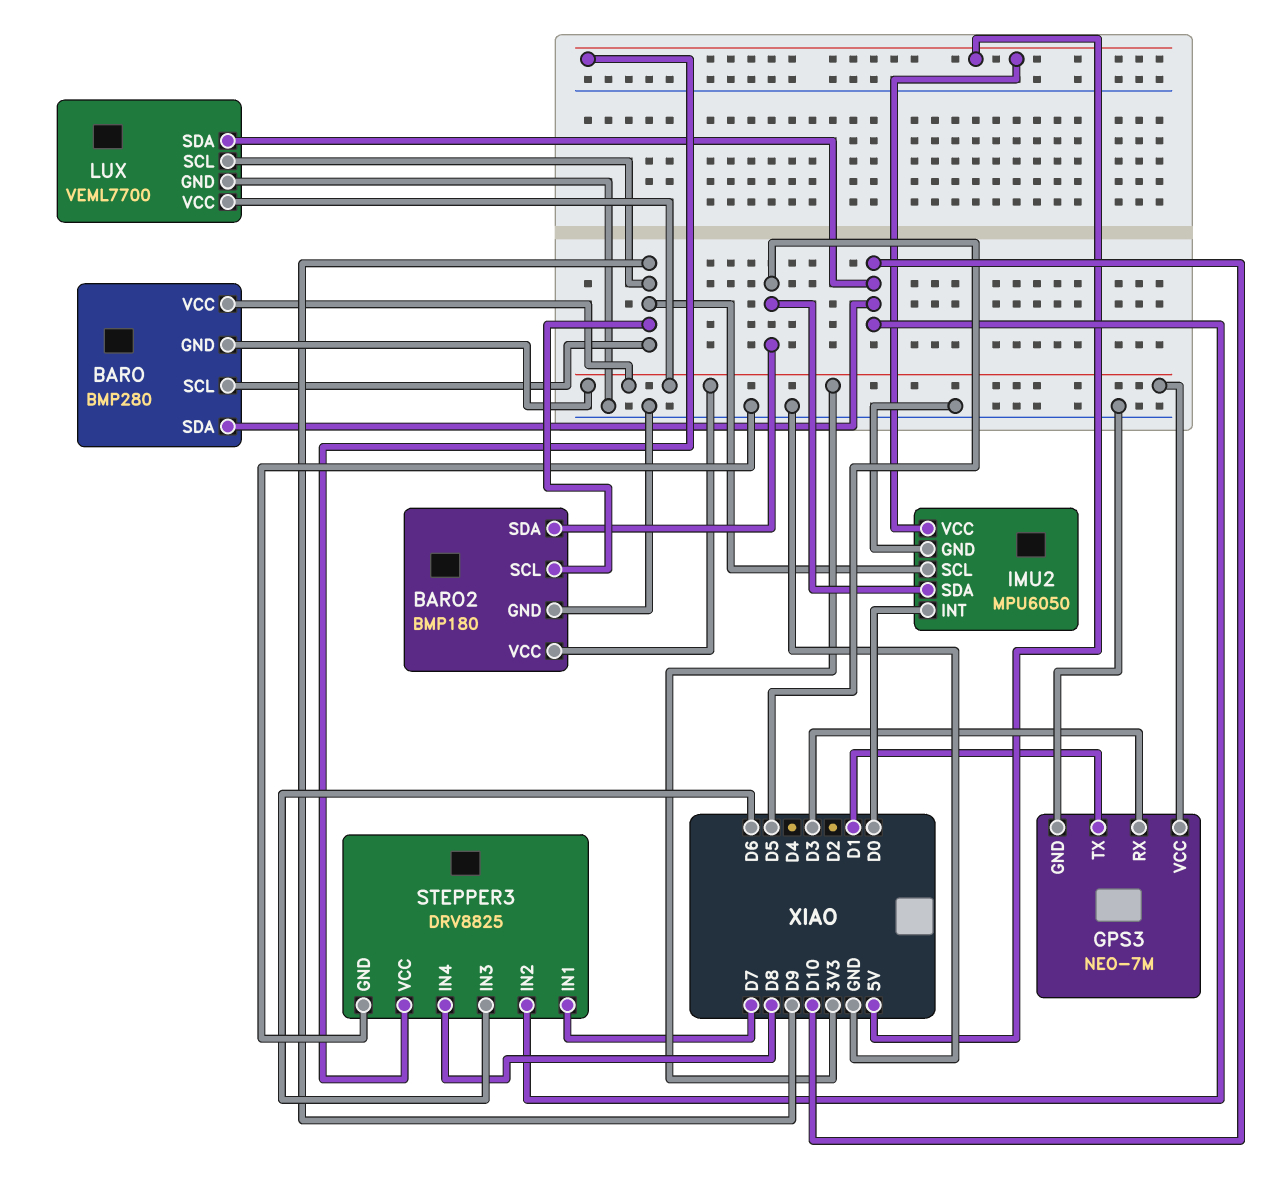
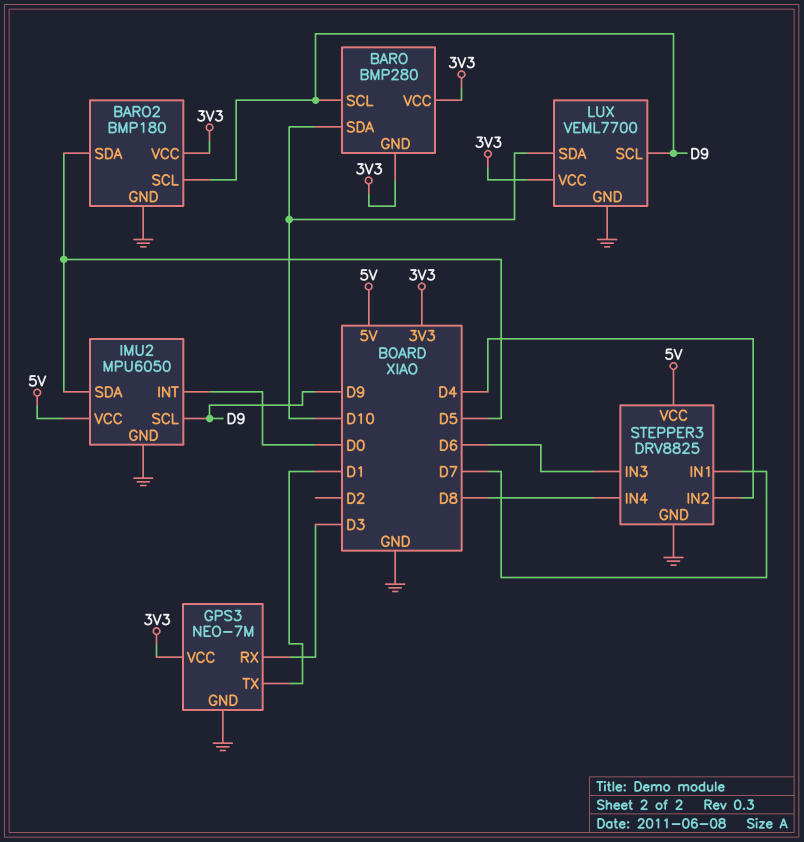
STEPPER3 pin IN2: D10 -> D4

